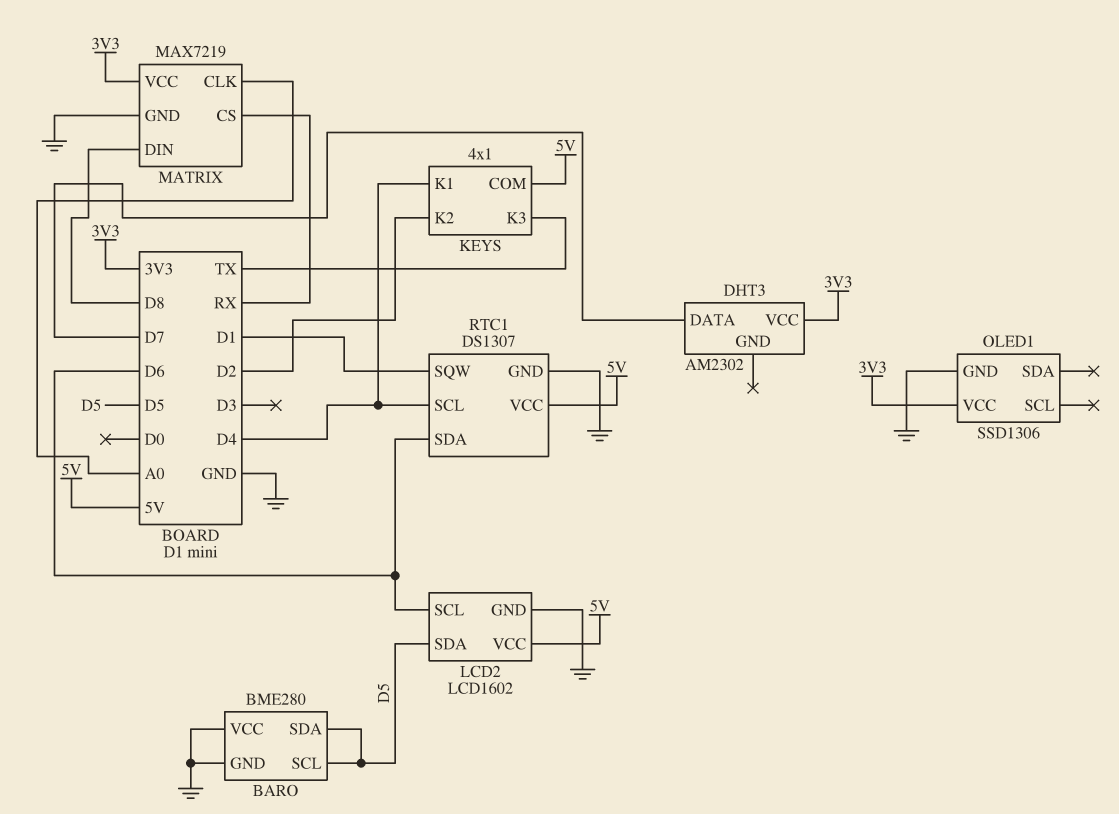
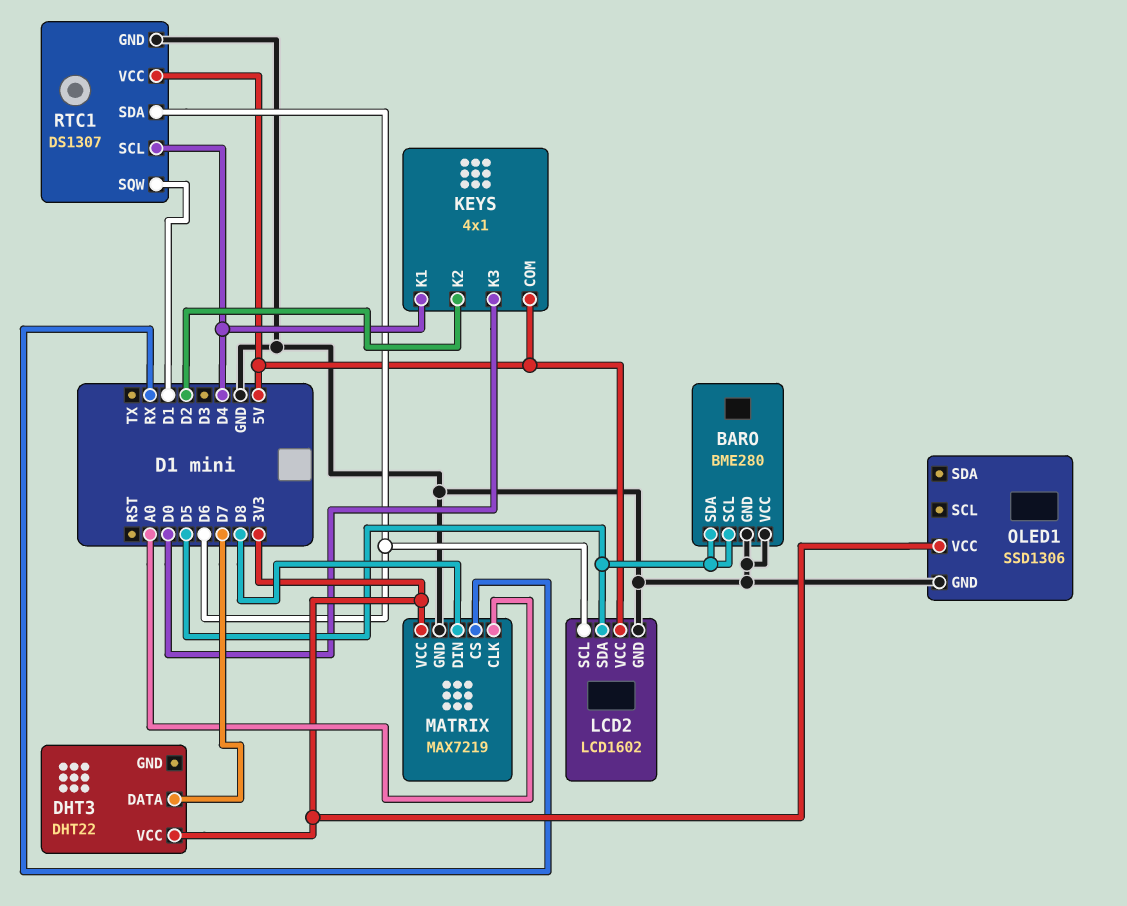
DHT3: AM2302 -> DHT22
KEYS pin K3: TX -> D0

